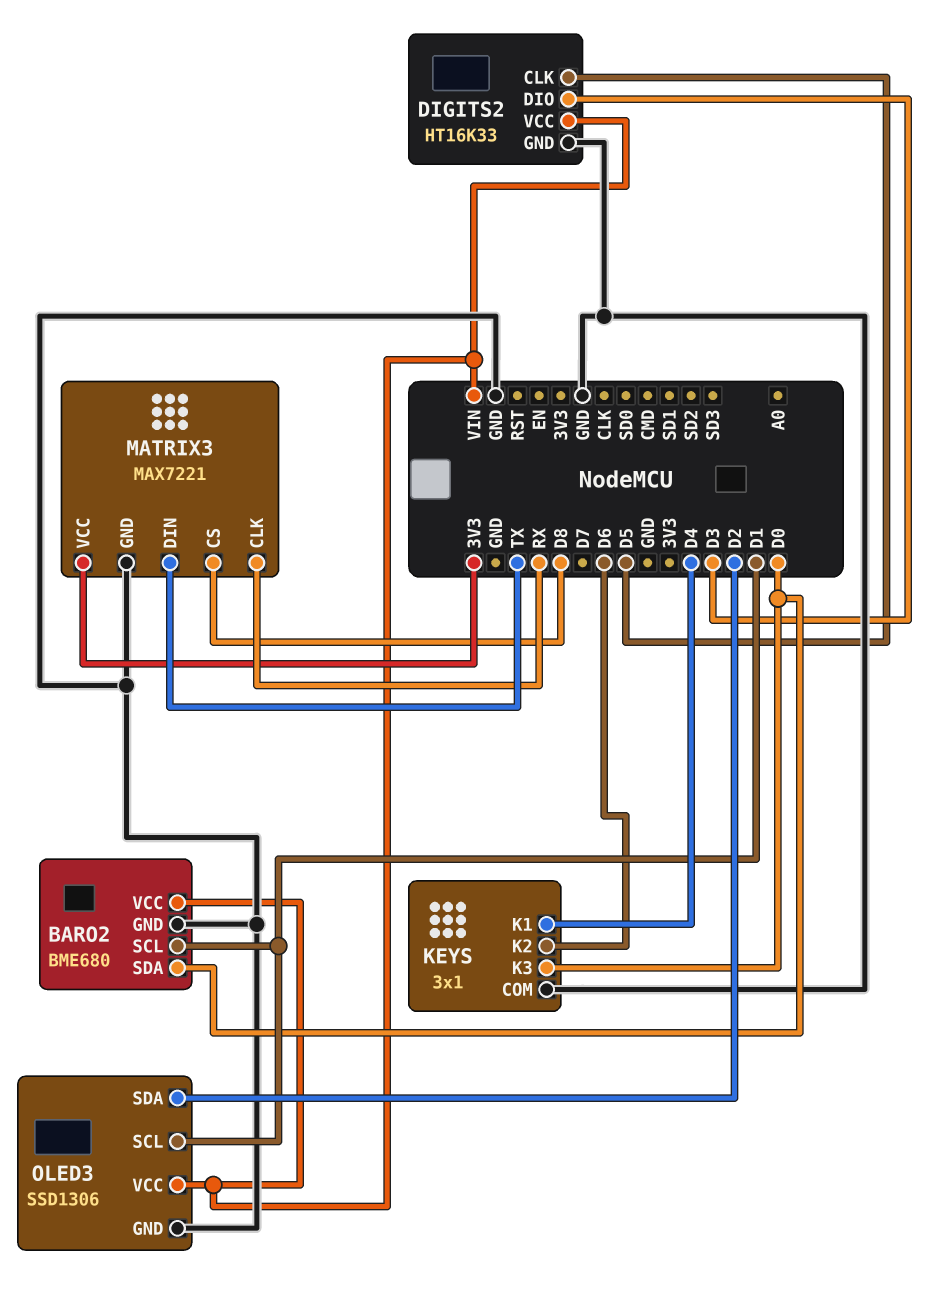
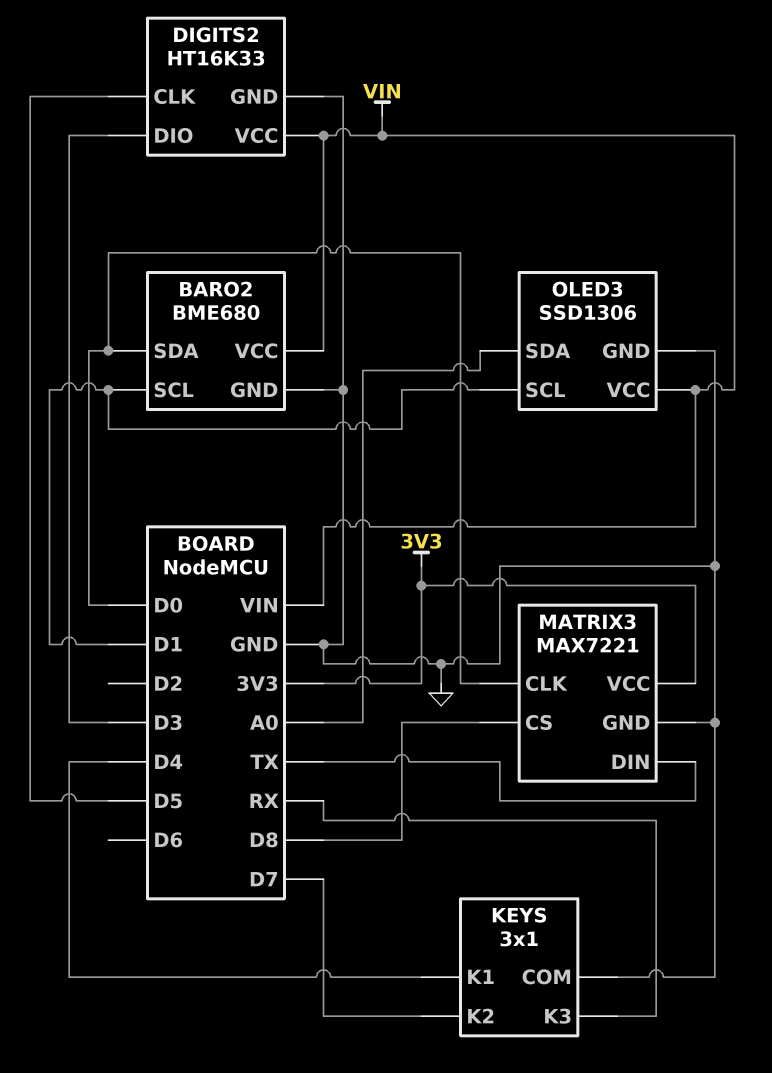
KEYS pin K2: D6 -> D7
KEYS pin K3: D0 -> RX
MATRIX3 pin CLK: RX -> D0
OLED3 pin SDA: D2 -> A0

